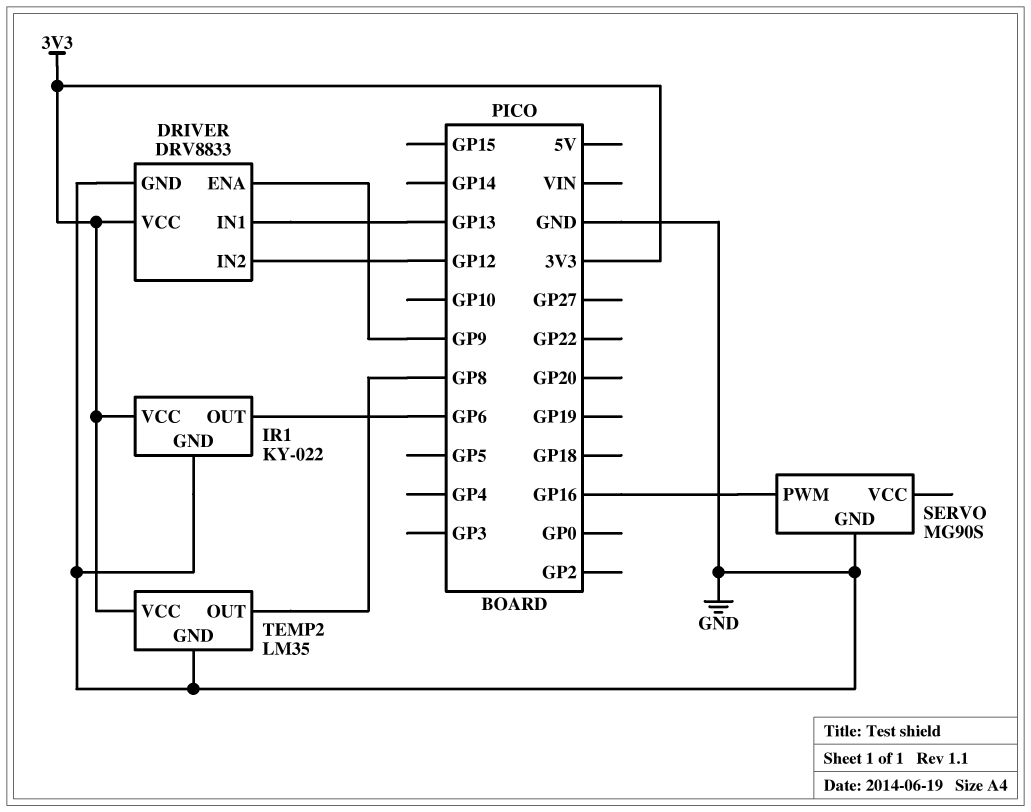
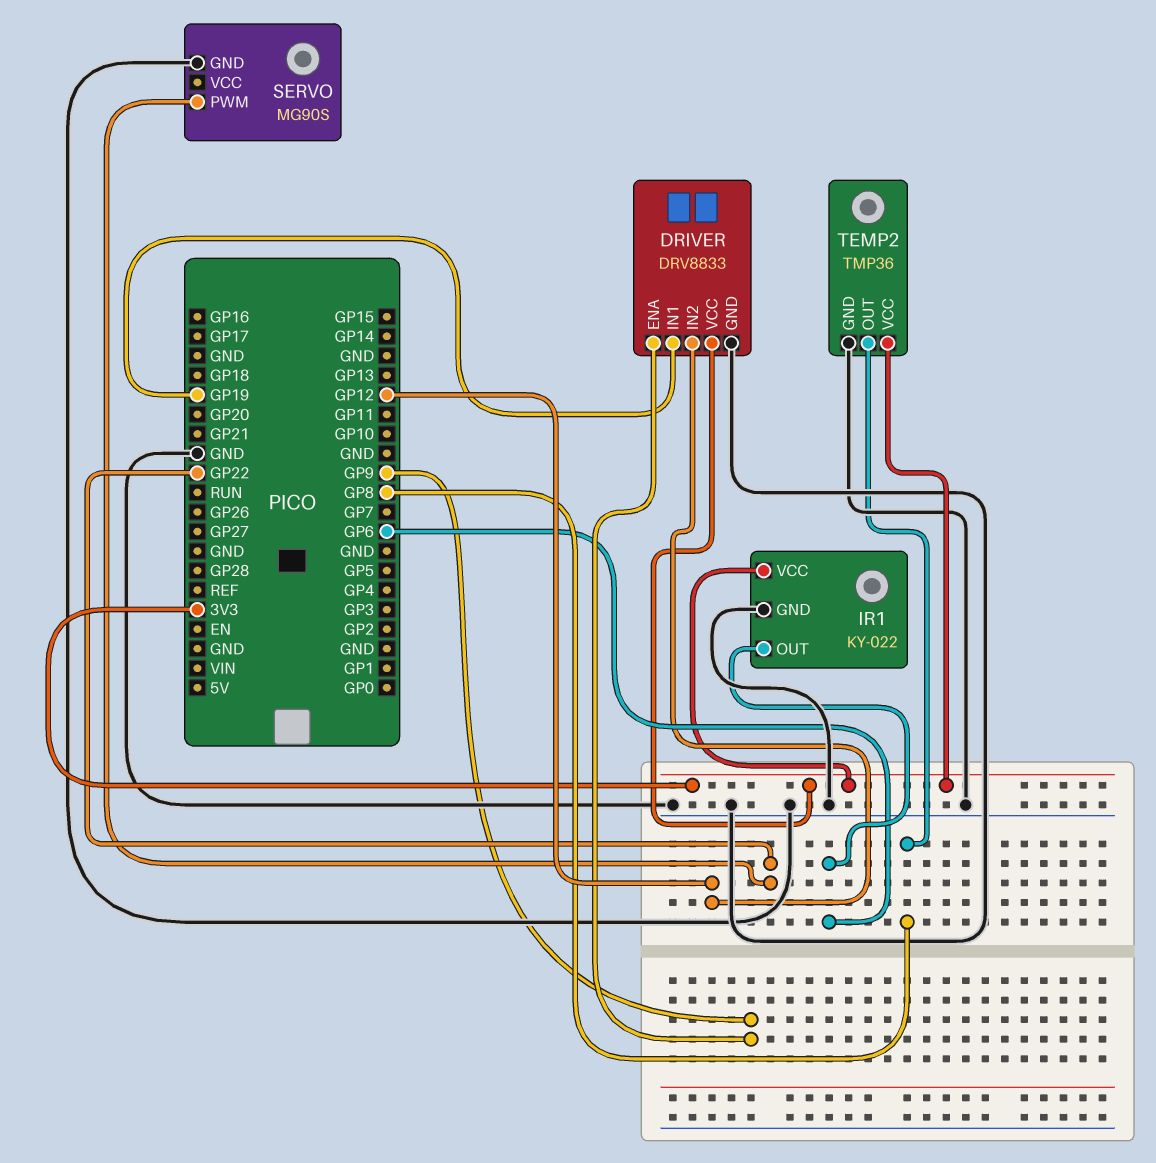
DRIVER pin IN1: GP13 -> GP19
SERVO pin PWM: GP16 -> GP22
TEMP2: LM35 -> TMP36

